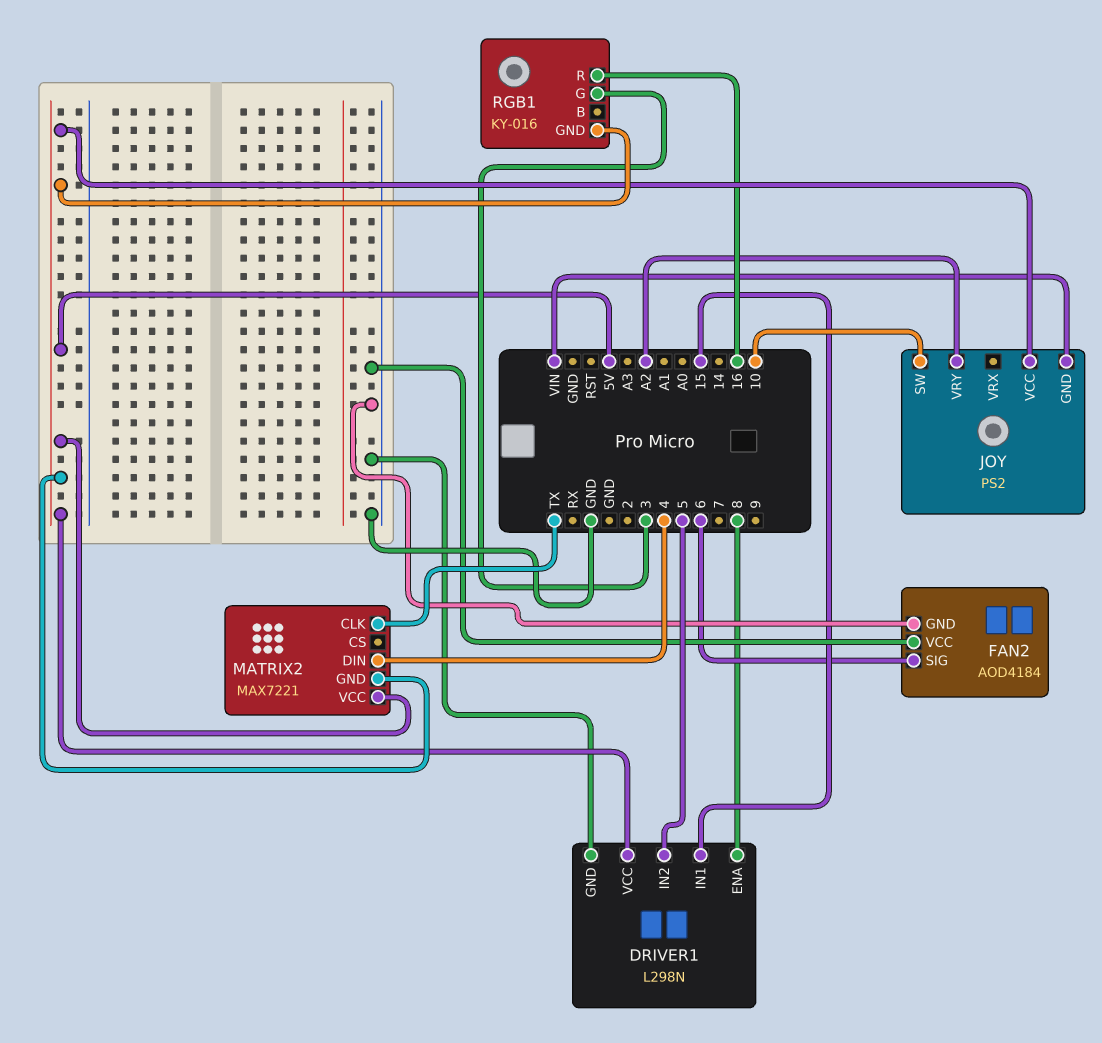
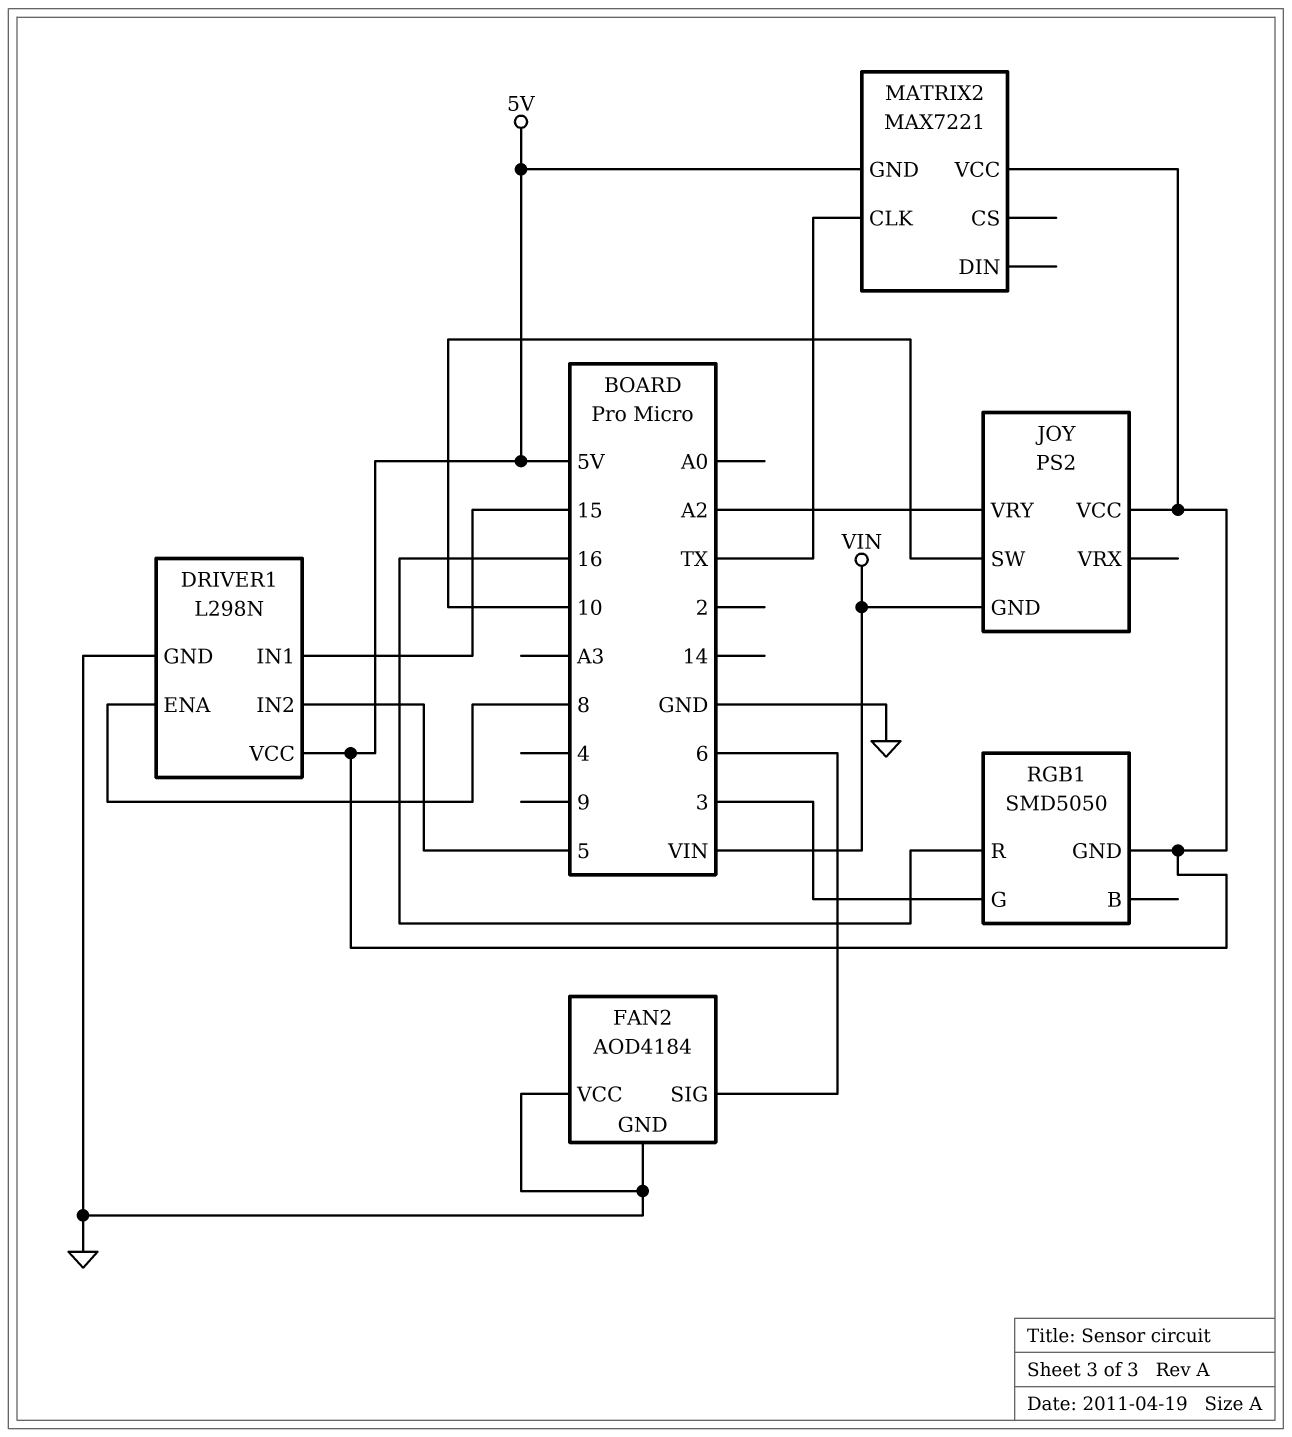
MATRIX2 pin DIN: 4 -> none
RGB1: KY-016 -> SMD5050

